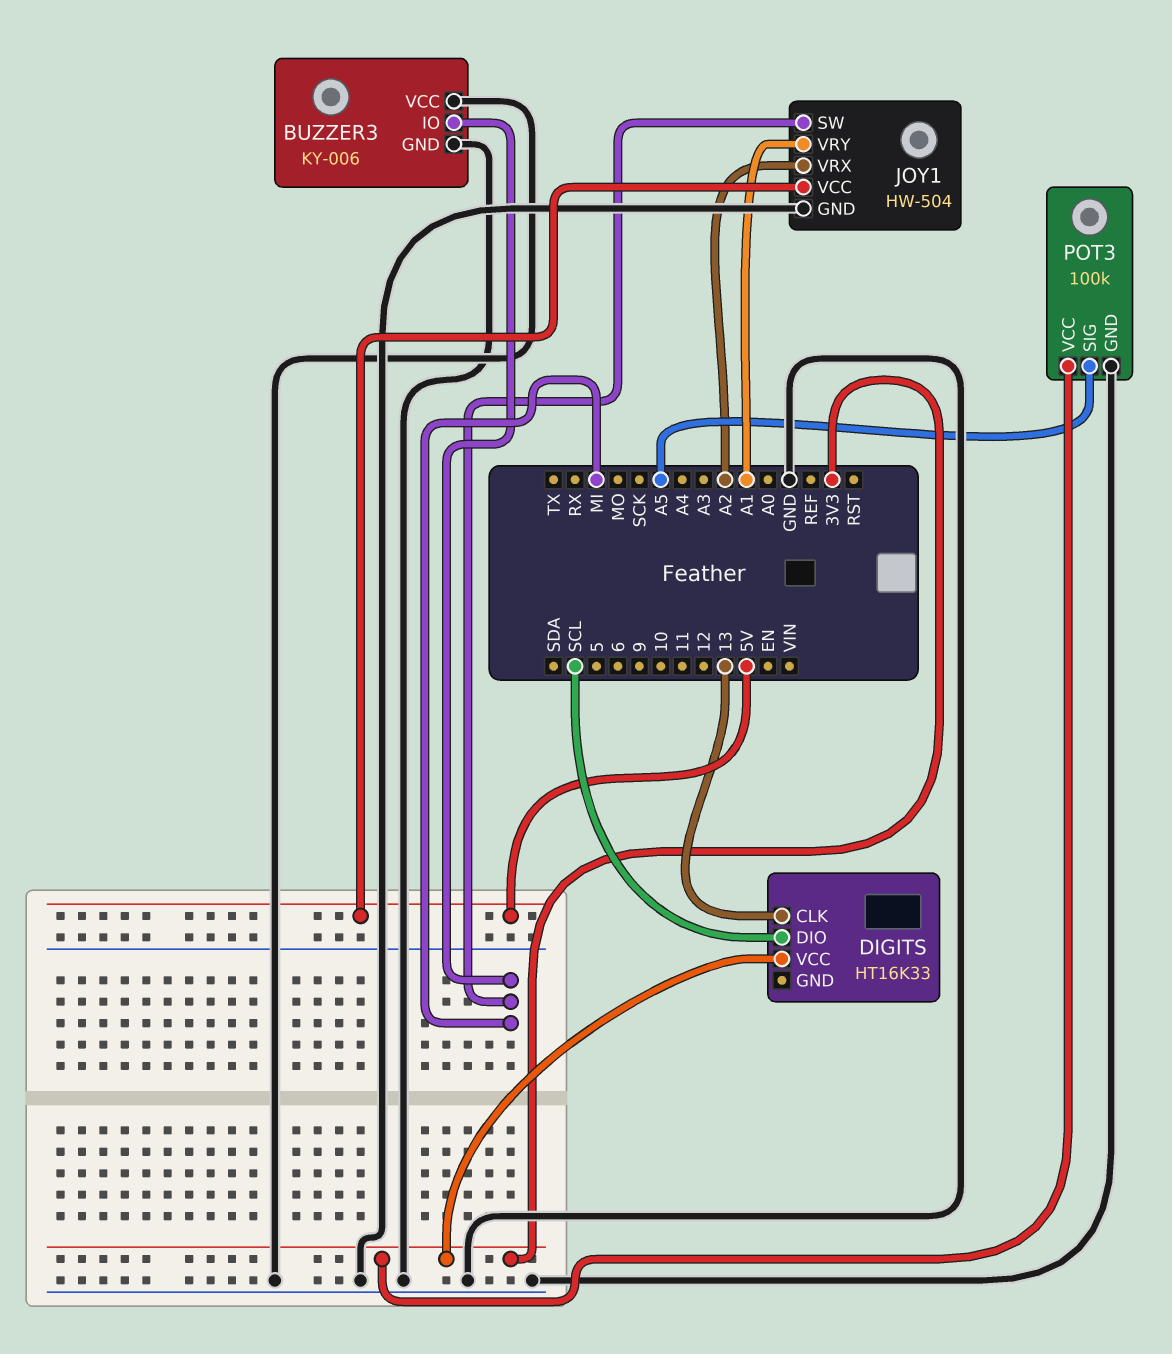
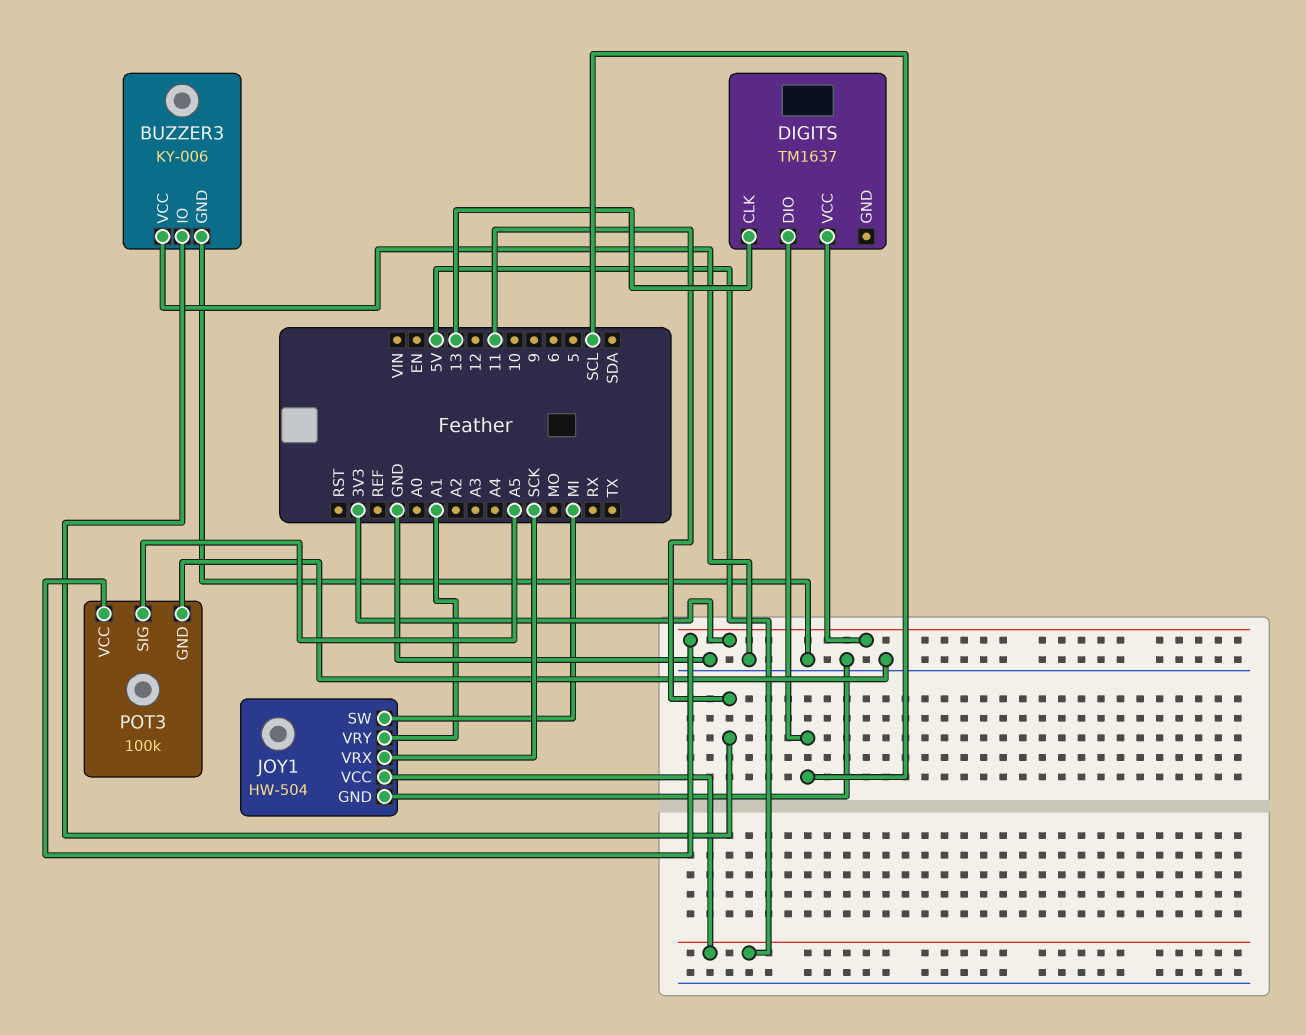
BUZZER3 pin IO: MI -> 11
DIGITS: HT16K33 -> TM1637
JOY1 pin VRX: A2 -> SCK

